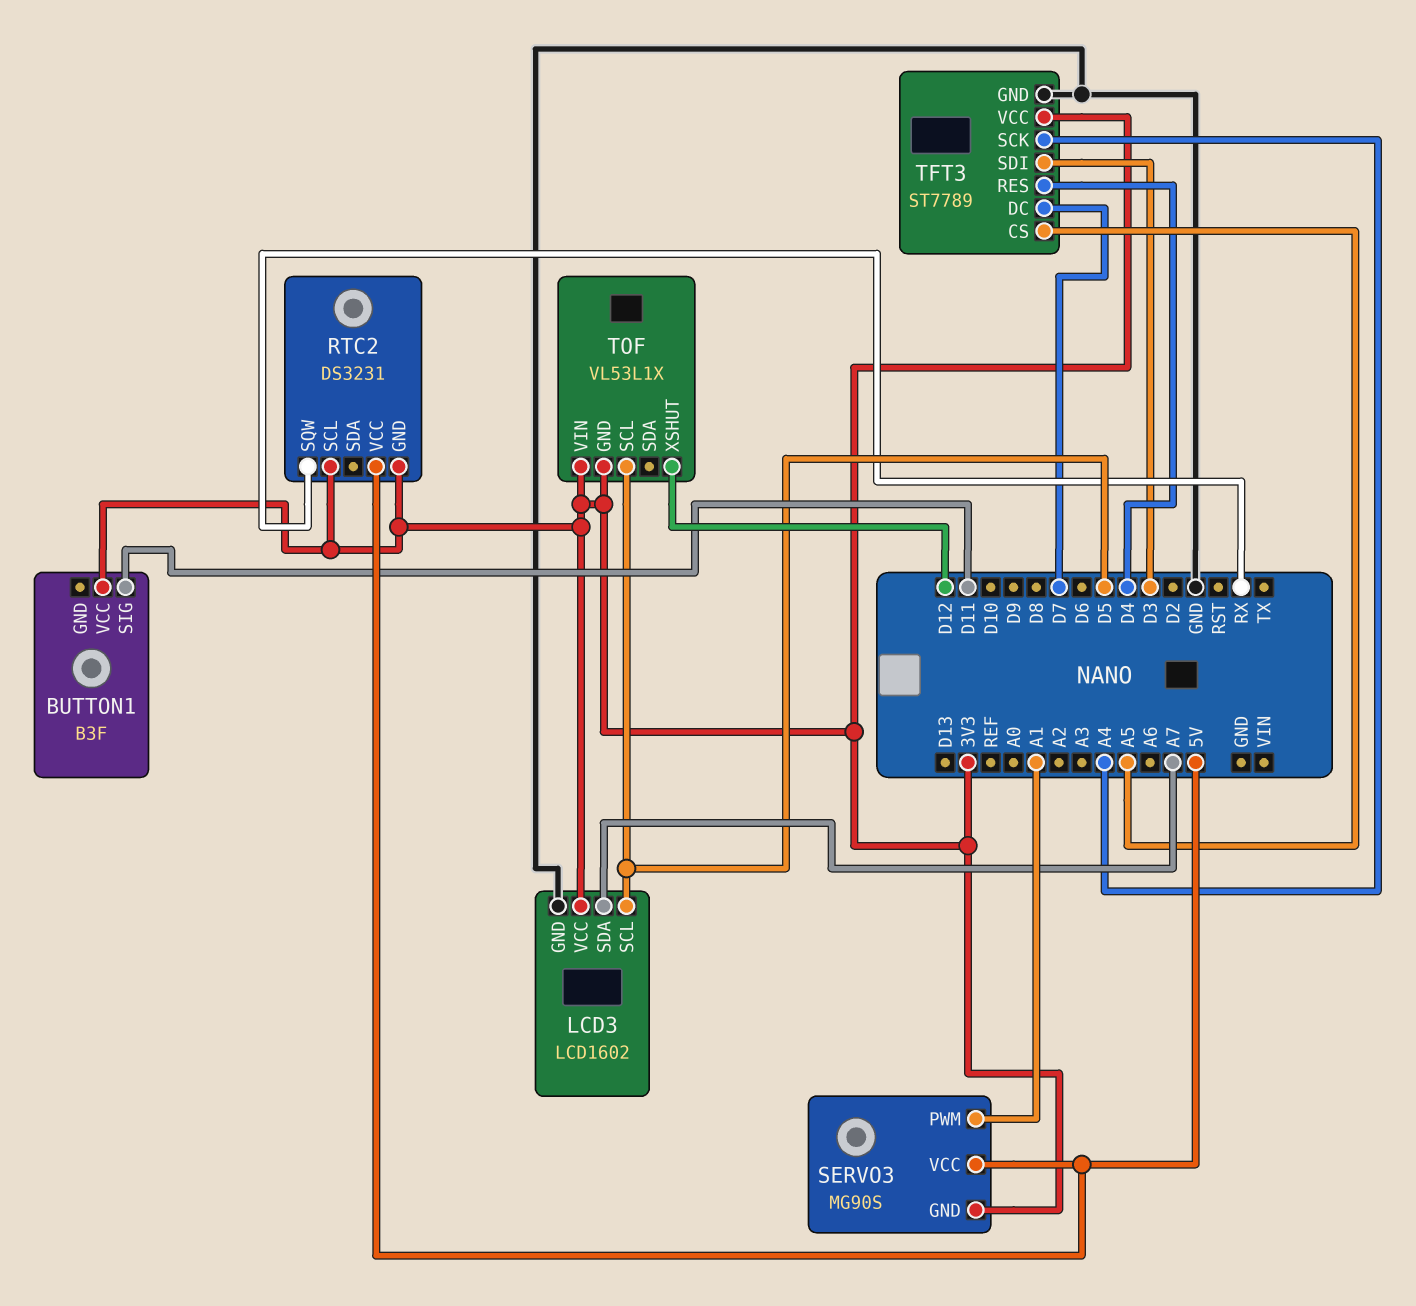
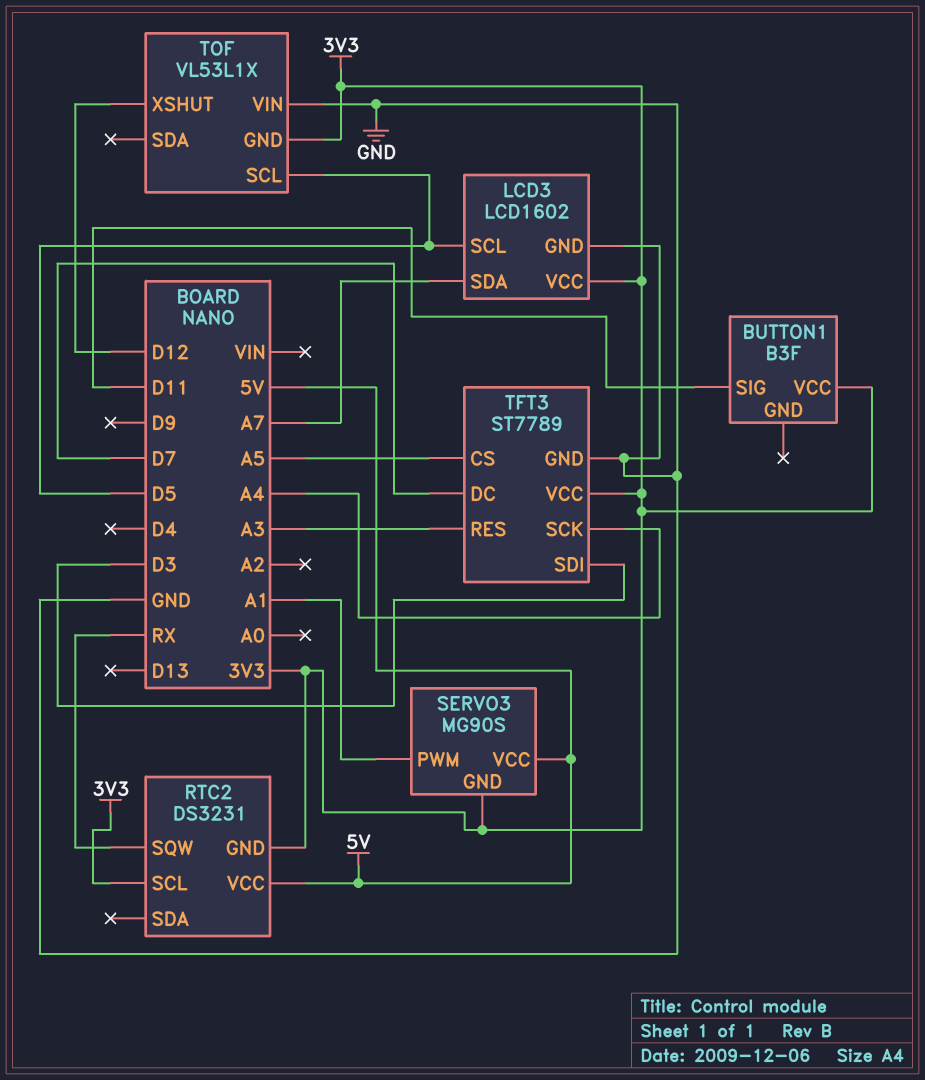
TFT3 pin RES: D4 -> A3
TOF pin VIN: 3V3 -> GND

